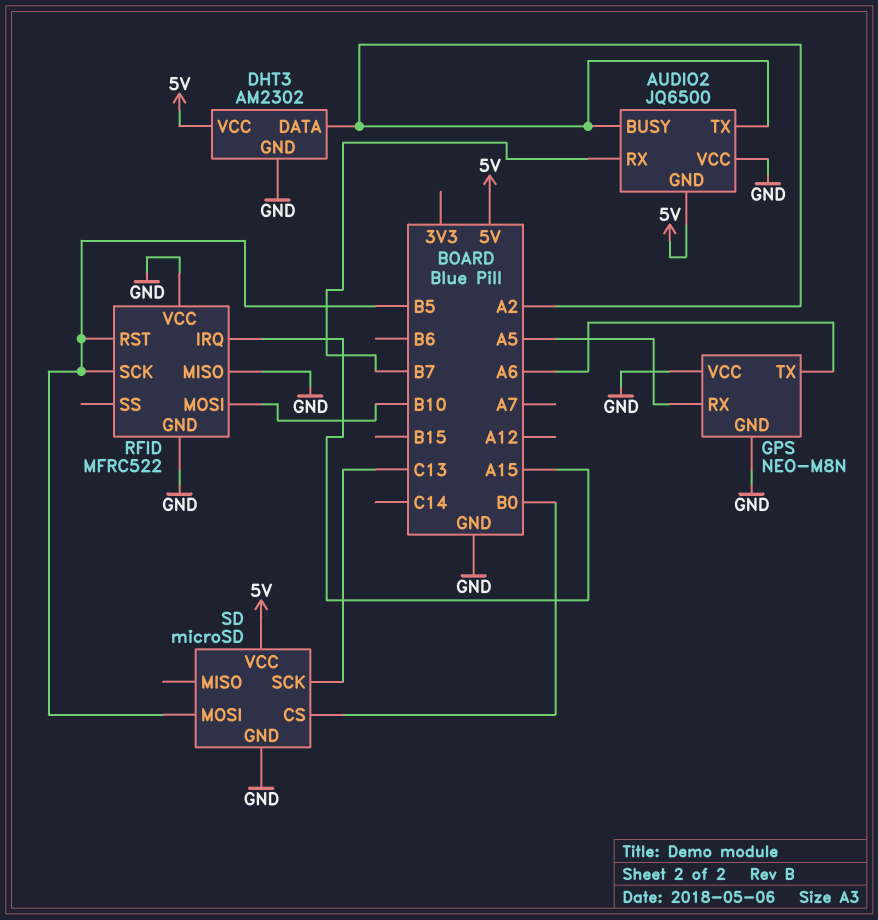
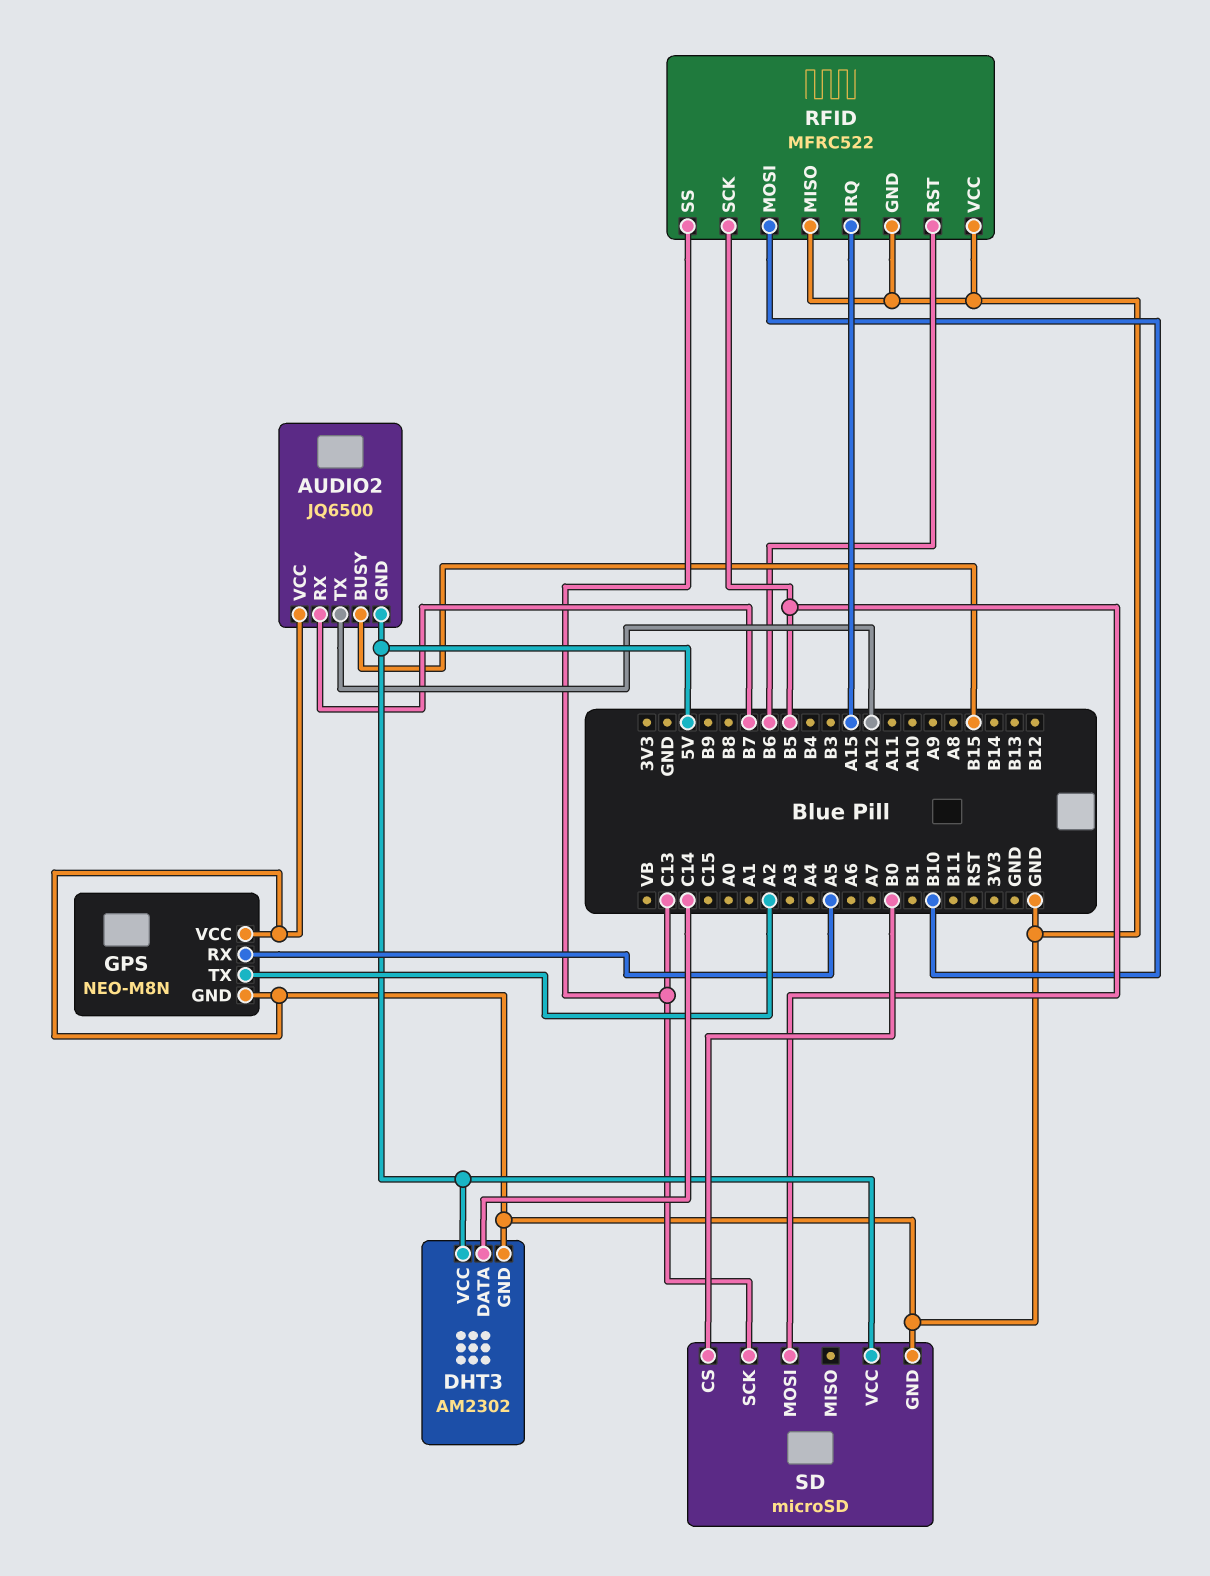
AUDIO2 pin BUSY: A2 -> B15
AUDIO2 pin TX: A2 -> A12
DHT3 pin DATA: A2 -> C14
GPS pin TX: A6 -> A2
RFID pin RST: B5 -> B6
RFID pin SS: none -> C13

